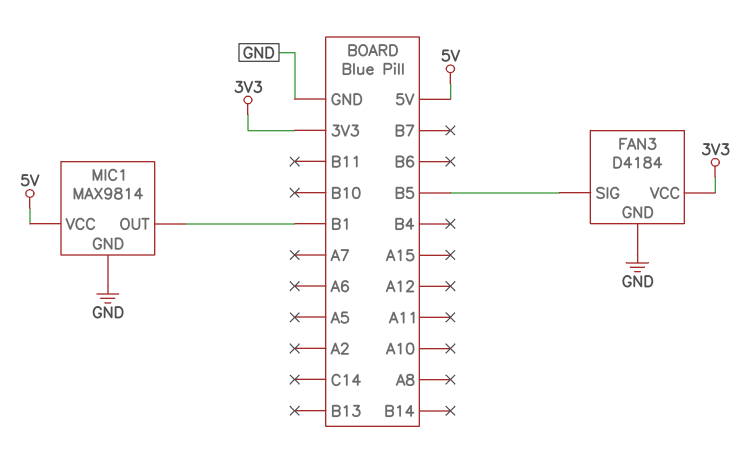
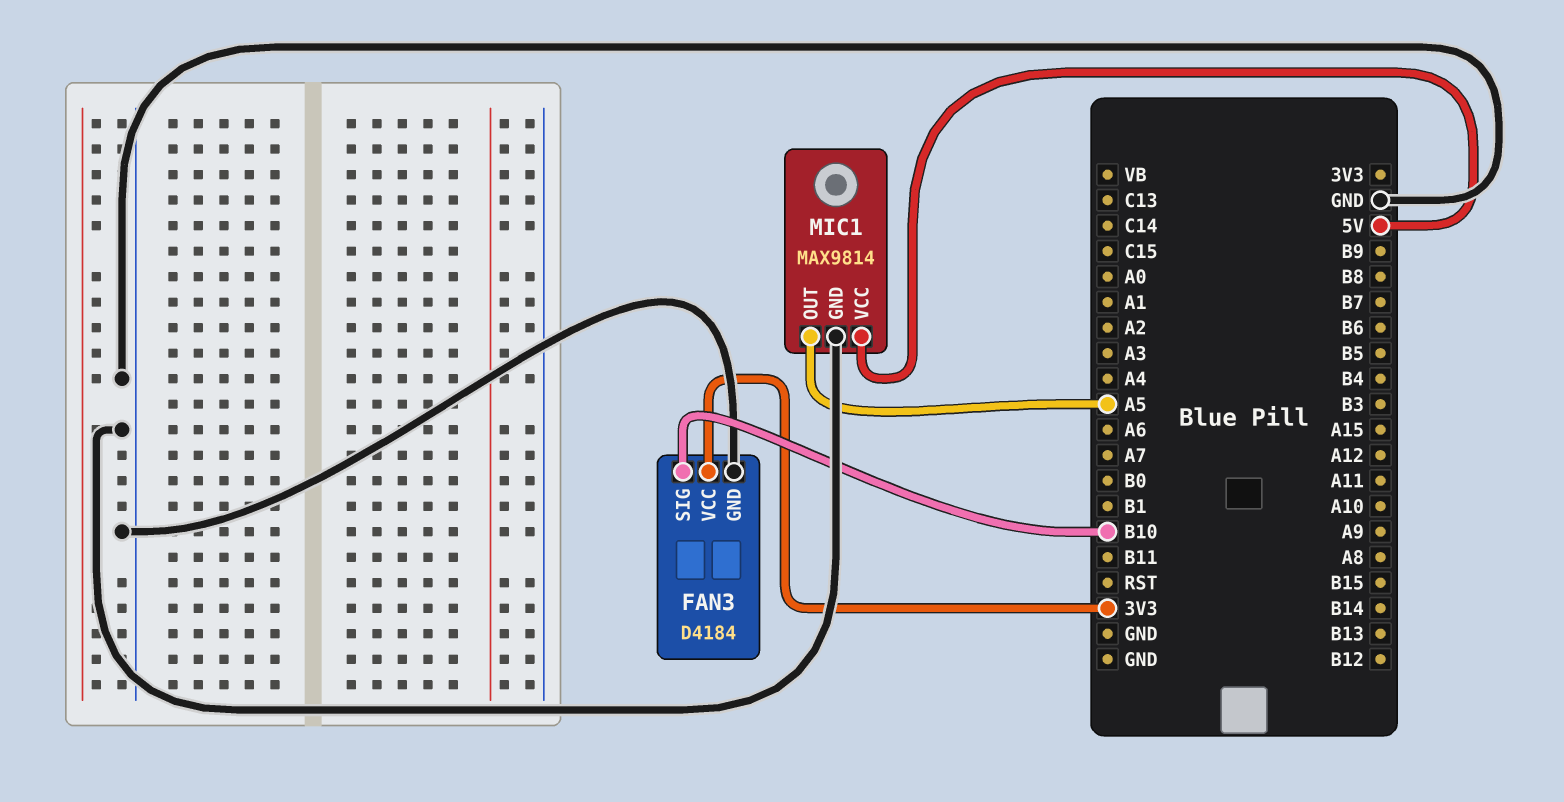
FAN3 pin SIG: B5 -> B10
MIC1 pin OUT: B1 -> A5

